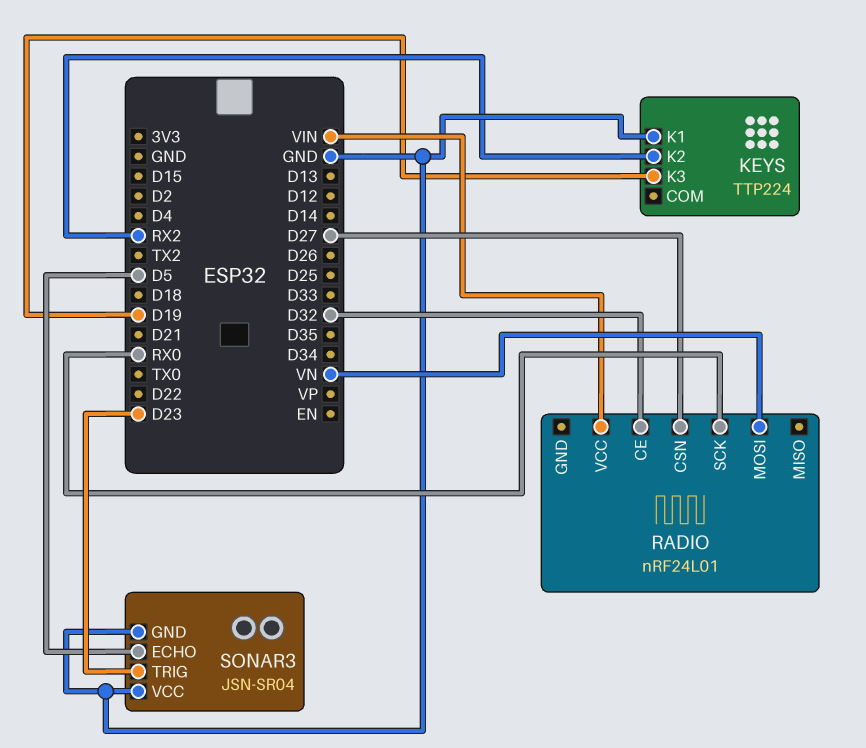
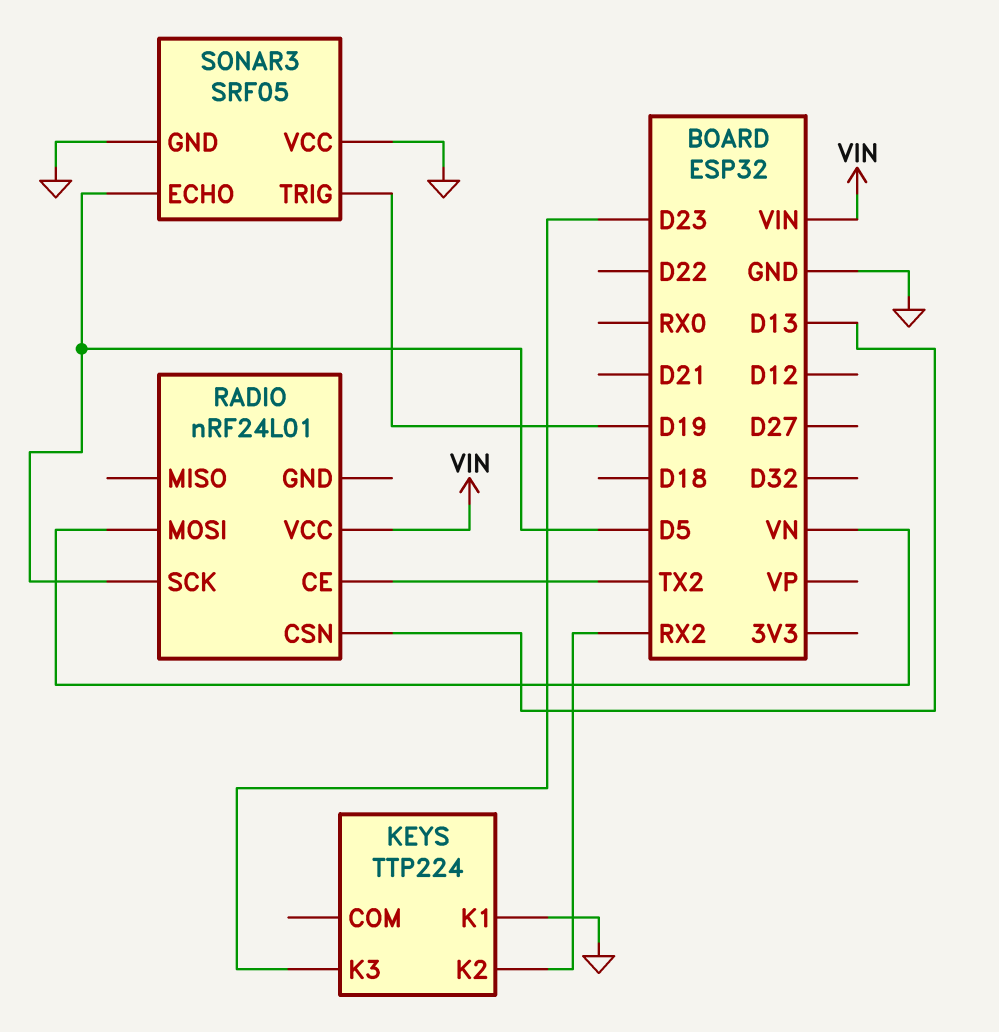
KEYS pin K3: D19 -> D23
RADIO pin CE: D32 -> TX2
RADIO pin CSN: D27 -> D13
RADIO pin SCK: RX0 -> D5
SONAR3: JSN-SR04 -> SRF05
SONAR3 pin TRIG: D23 -> D19

